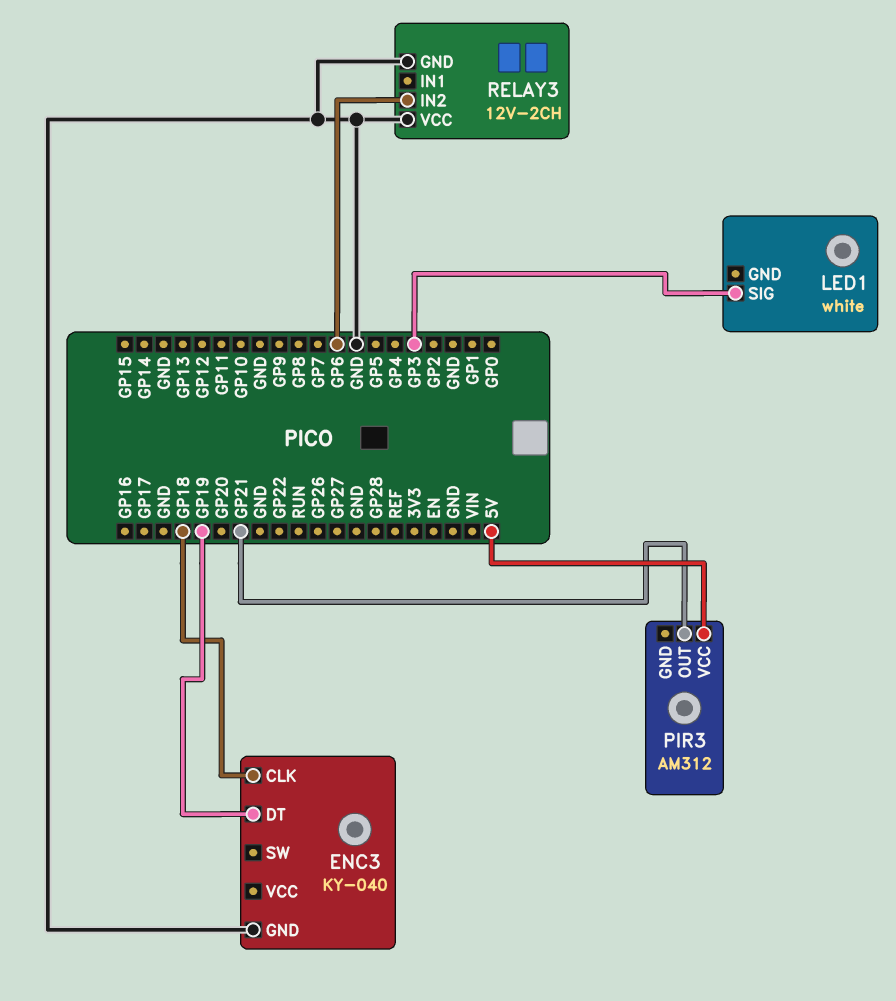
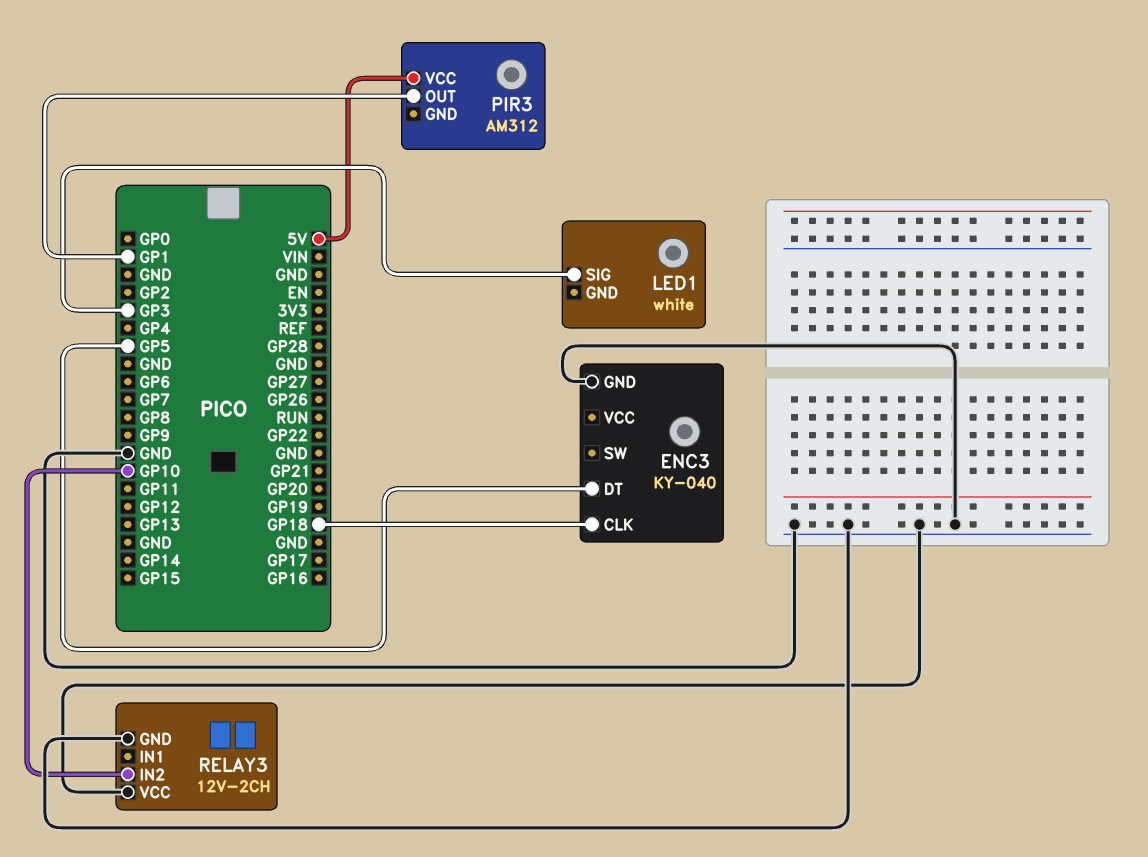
ENC3 pin DT: GP19 -> GP5
PIR3 pin OUT: GP21 -> GP1
RELAY3 pin IN2: GP6 -> GP10

